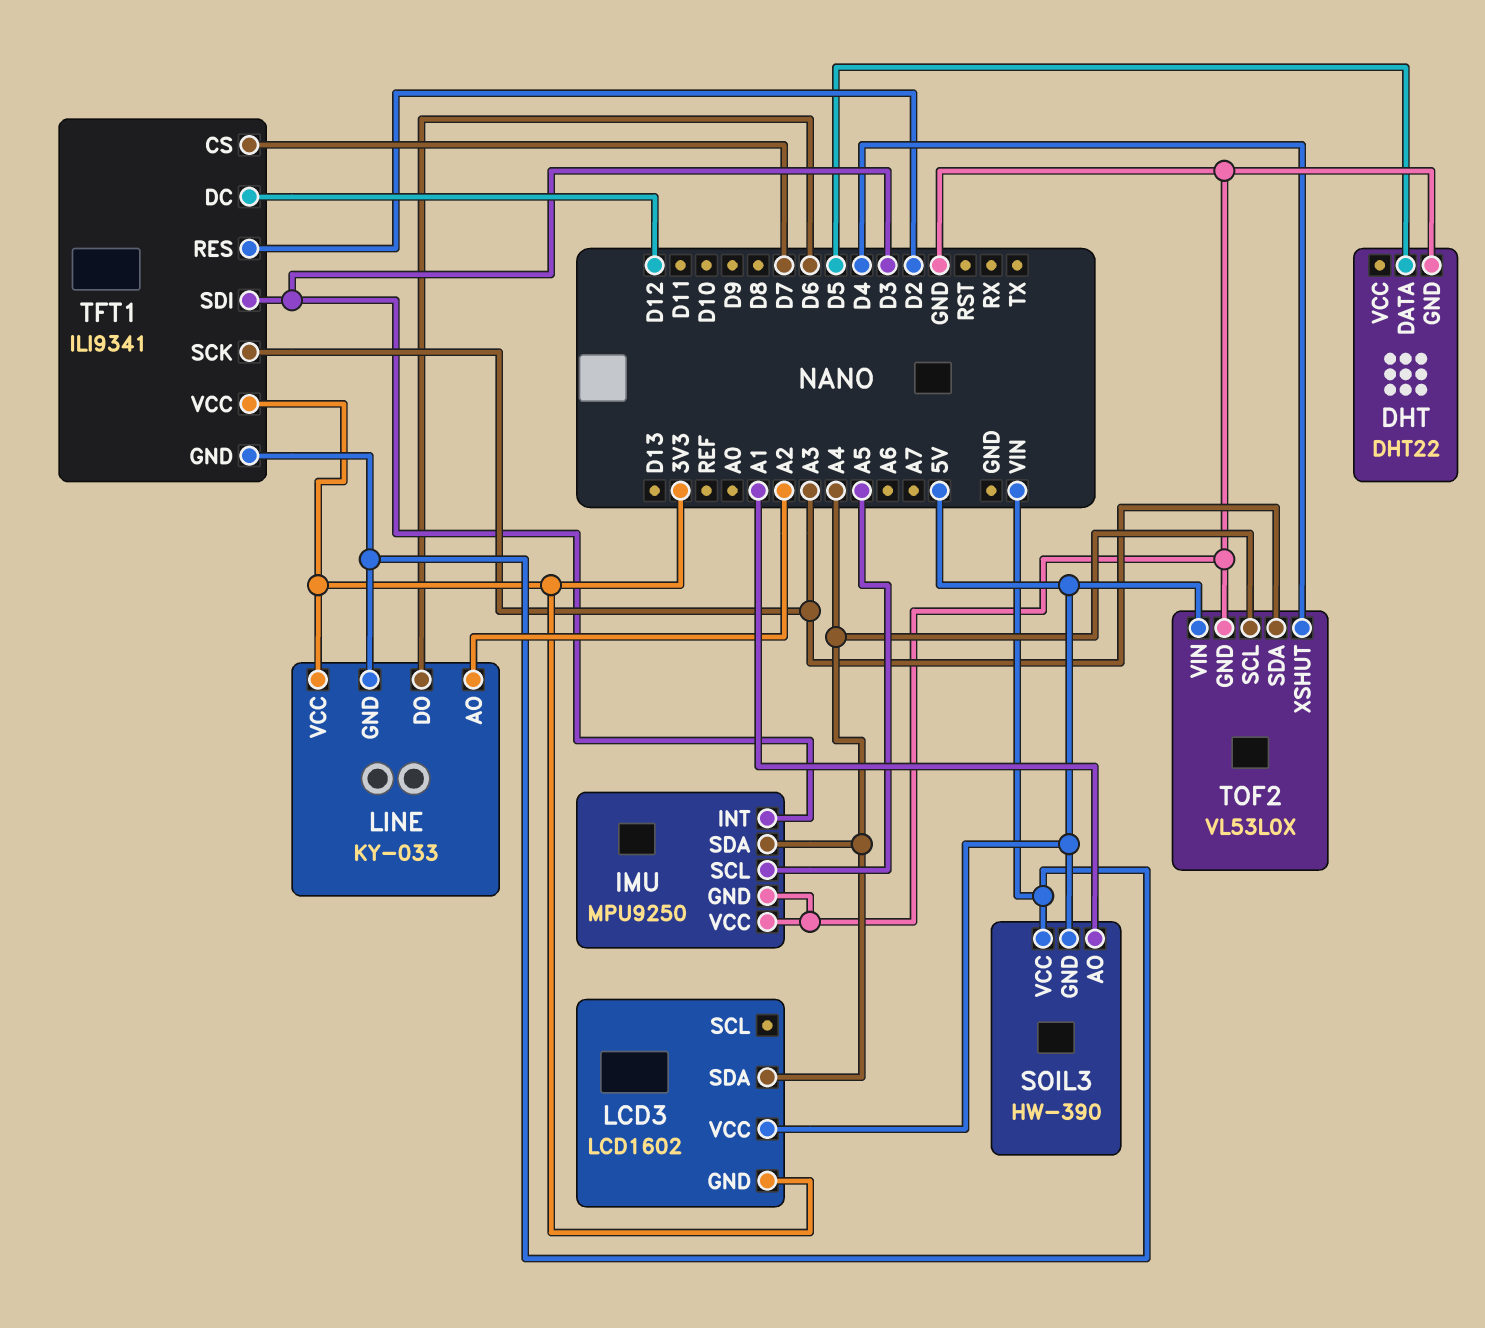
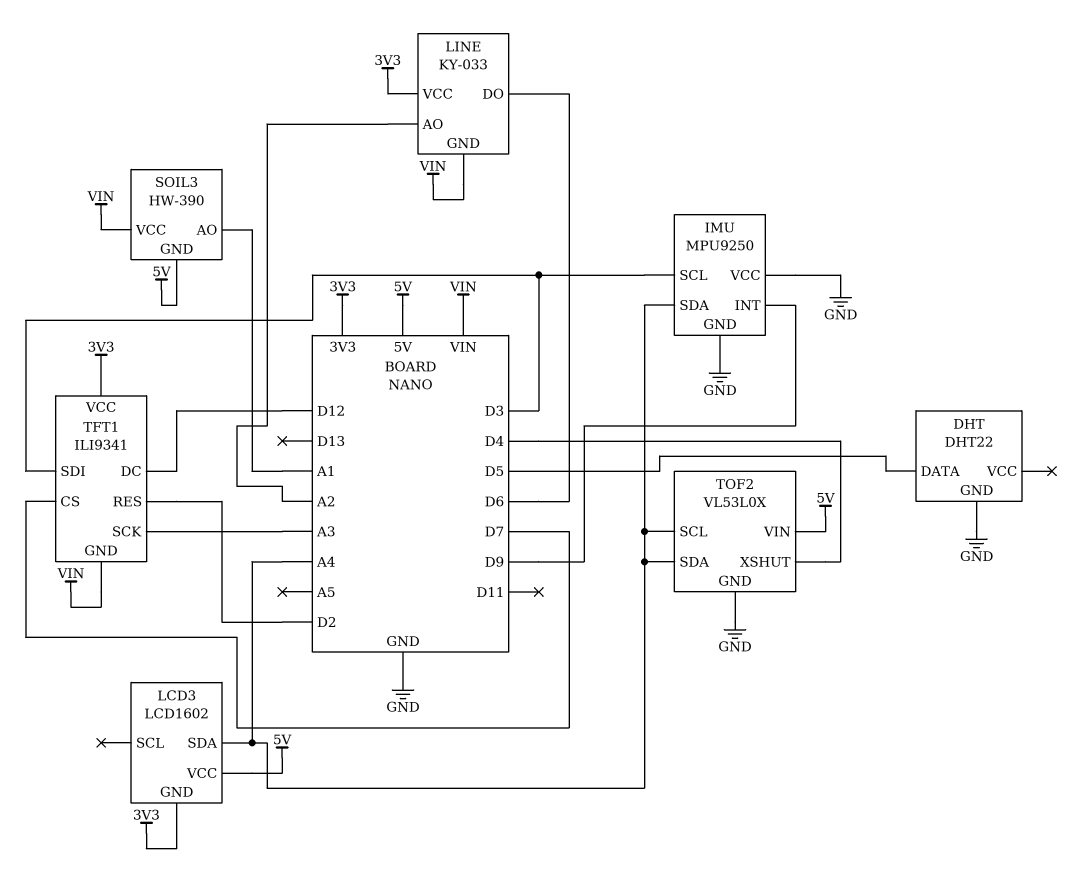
IMU pin INT: D3 -> D9
IMU pin SCL: A5 -> D3
TOF2 pin SDA: A3 -> A4

